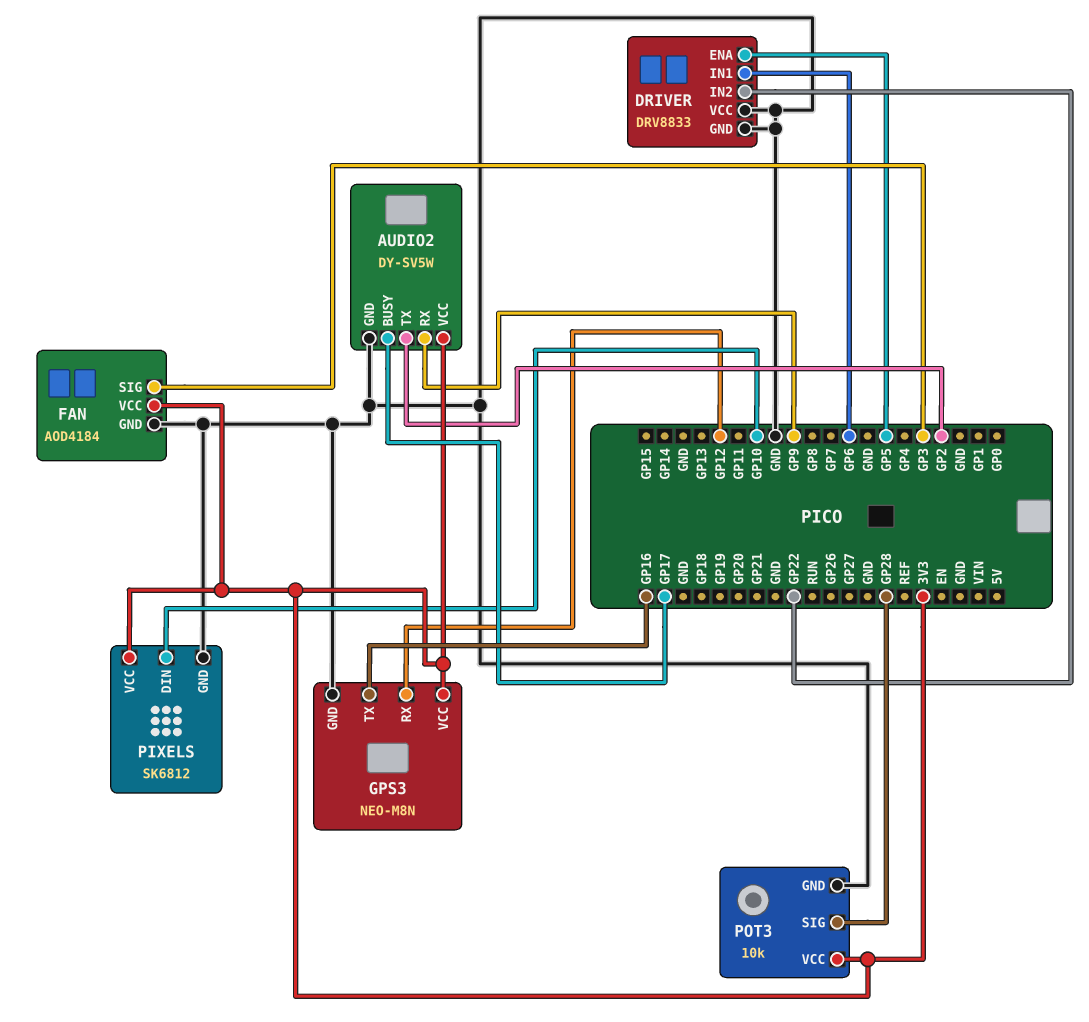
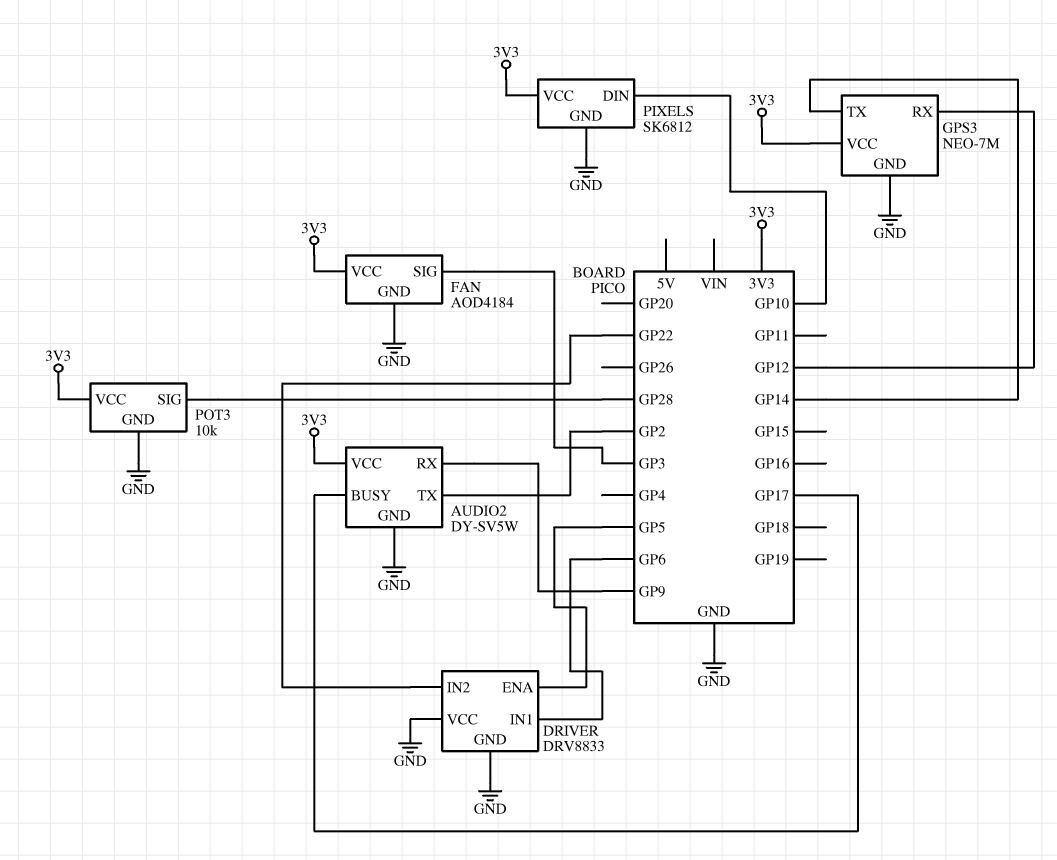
GPS3: NEO-M8N -> NEO-7M
GPS3 pin TX: GP16 -> GP14

